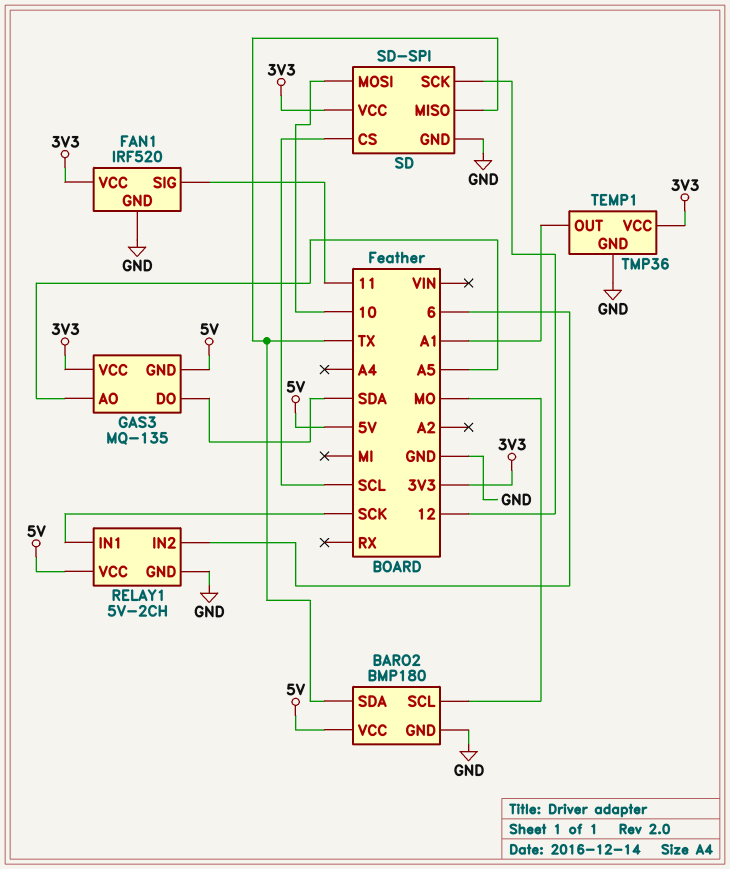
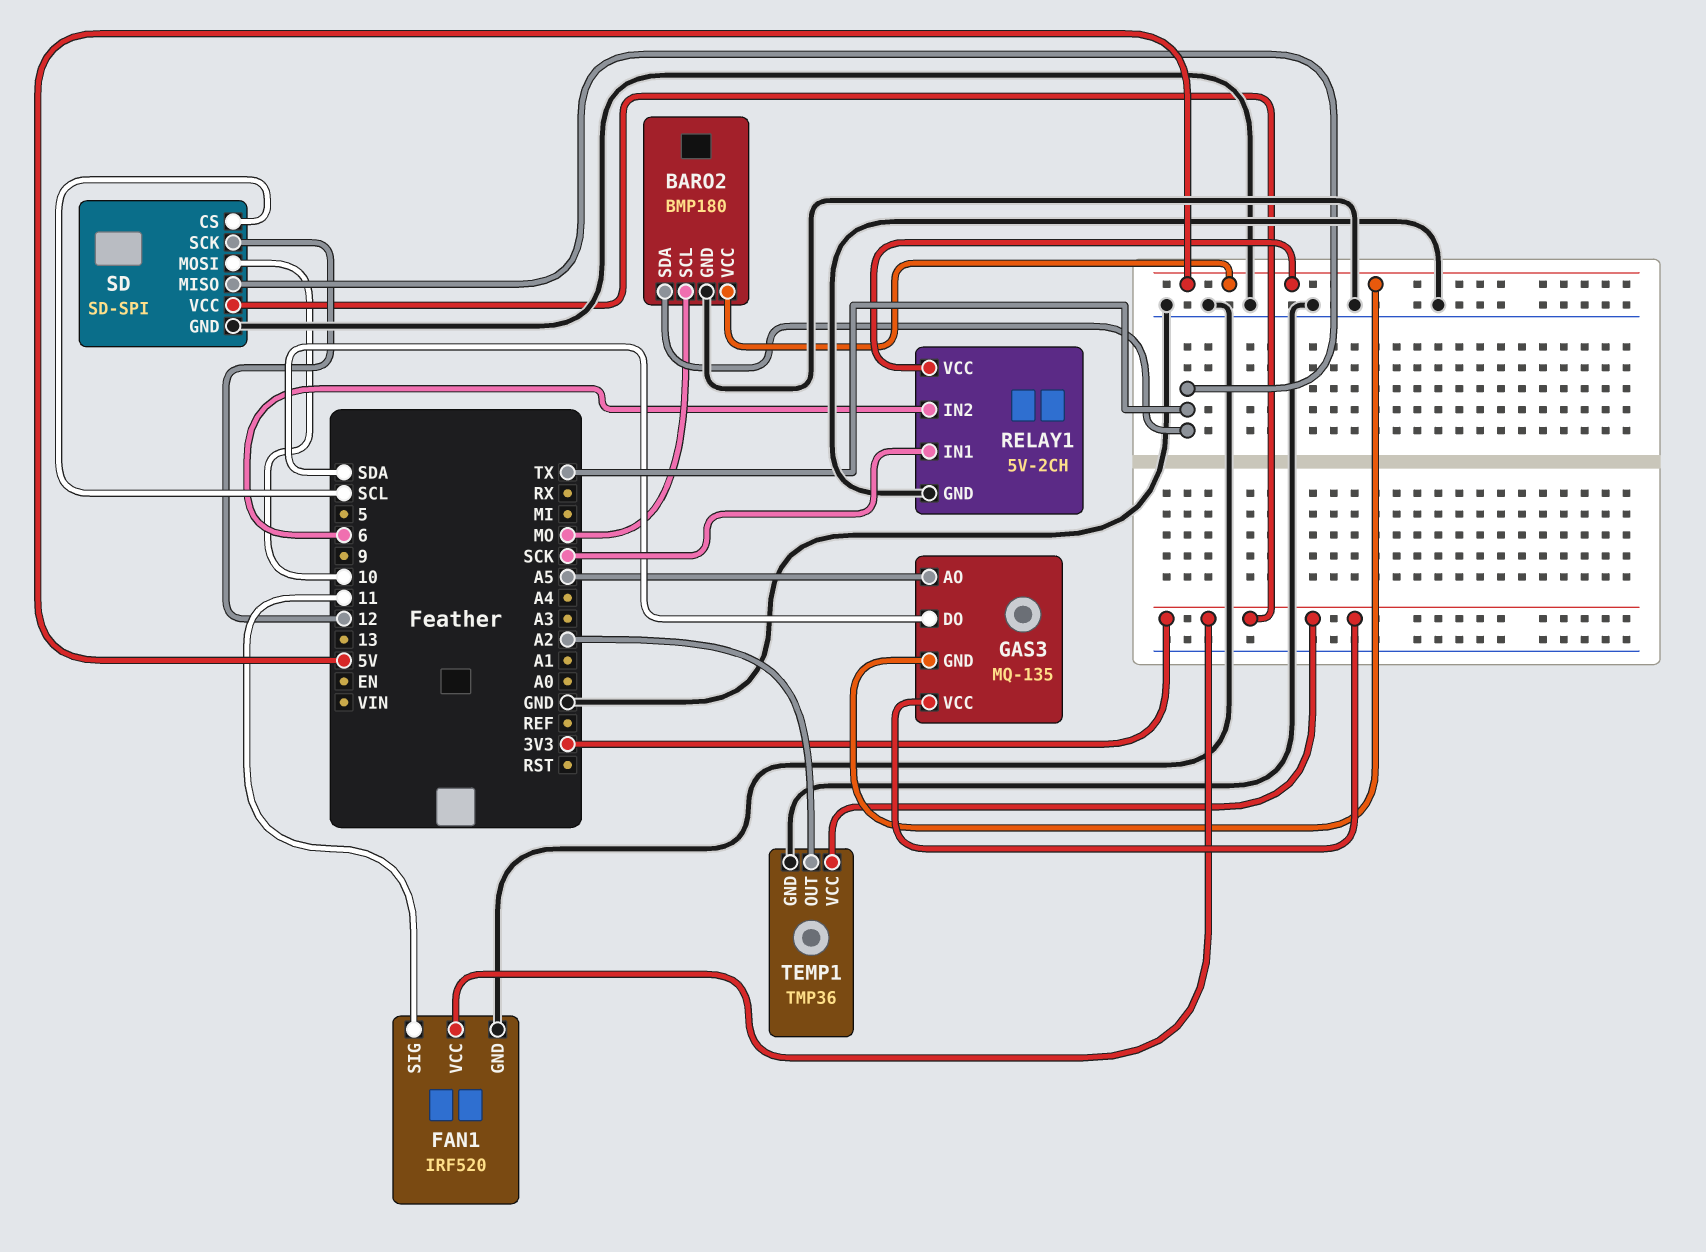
TEMP1 pin OUT: A1 -> A2

